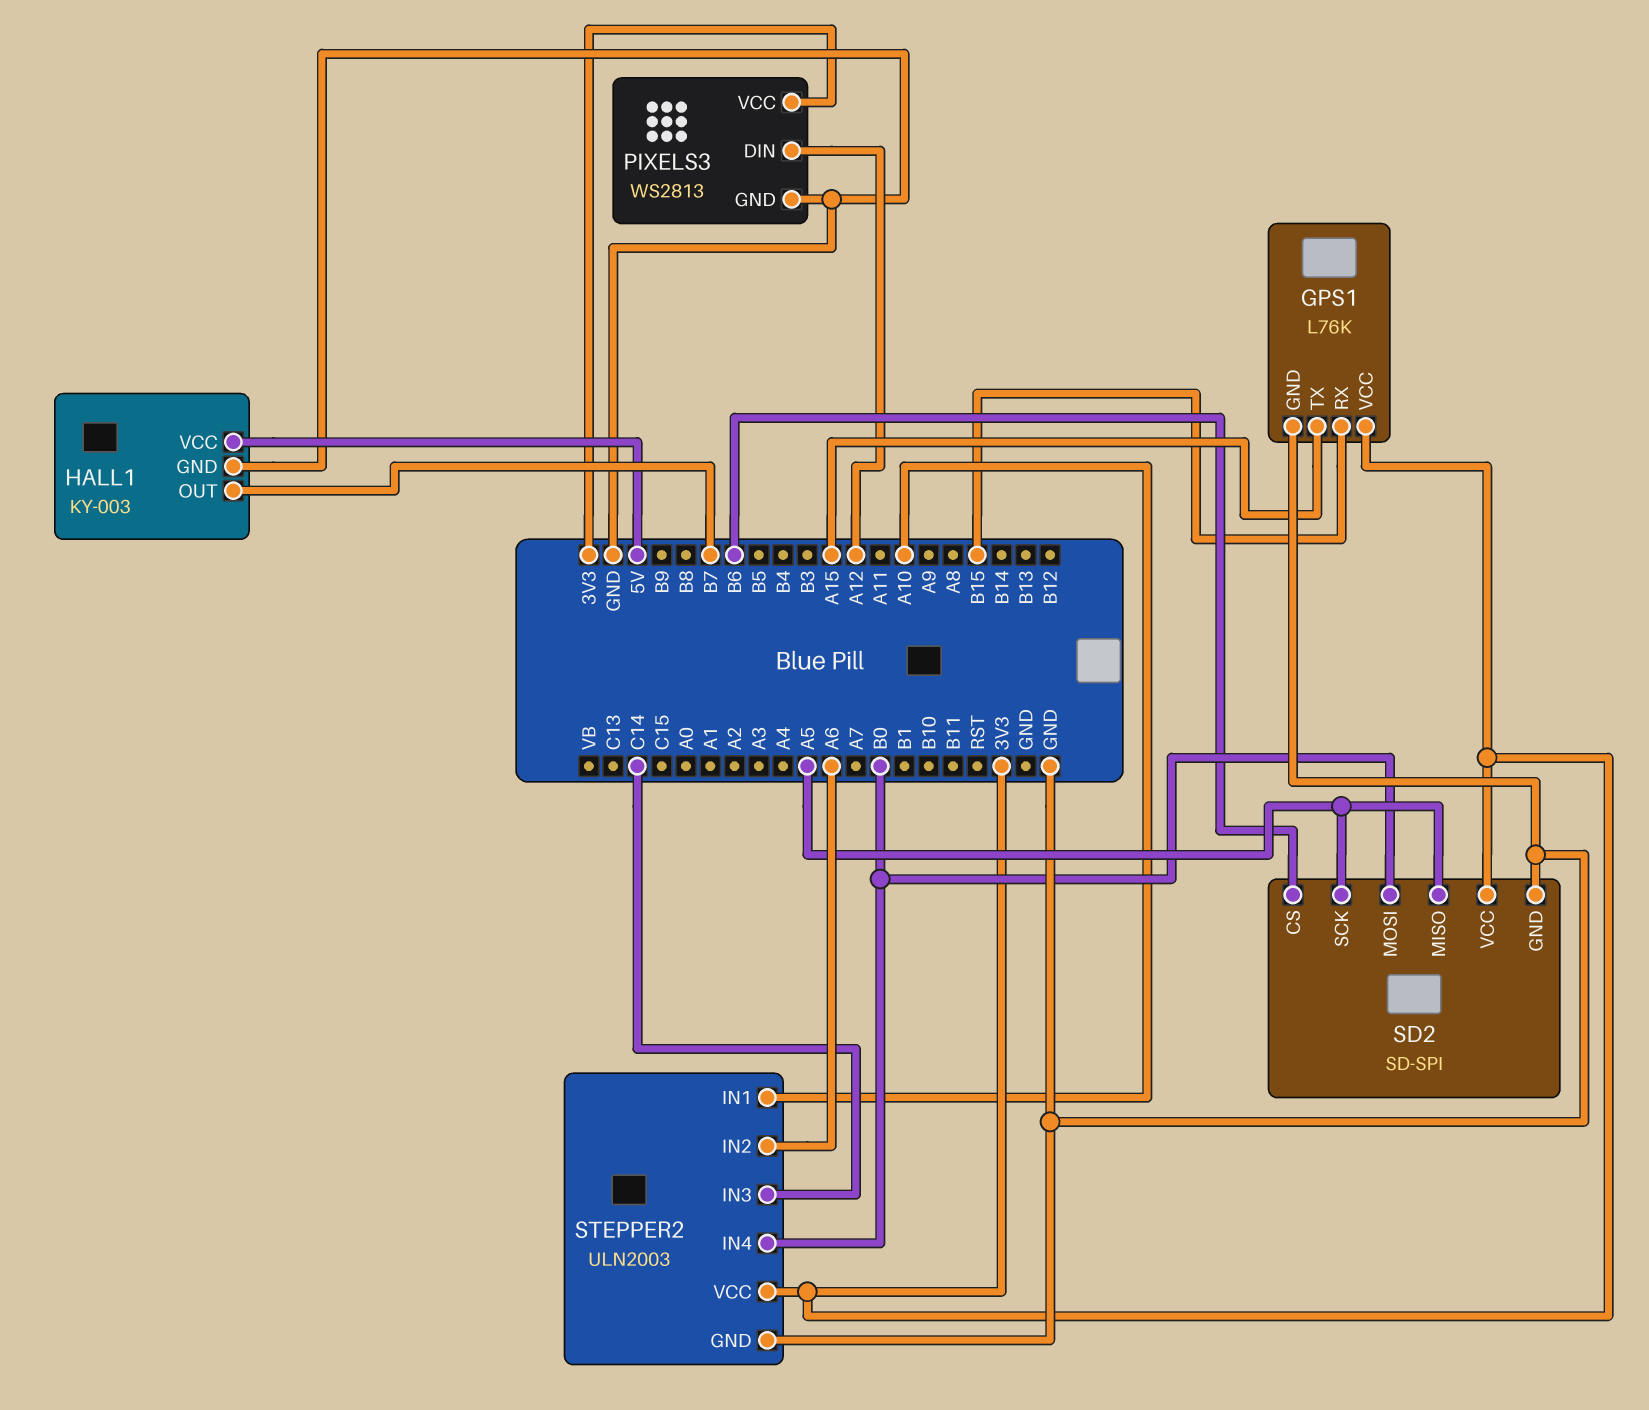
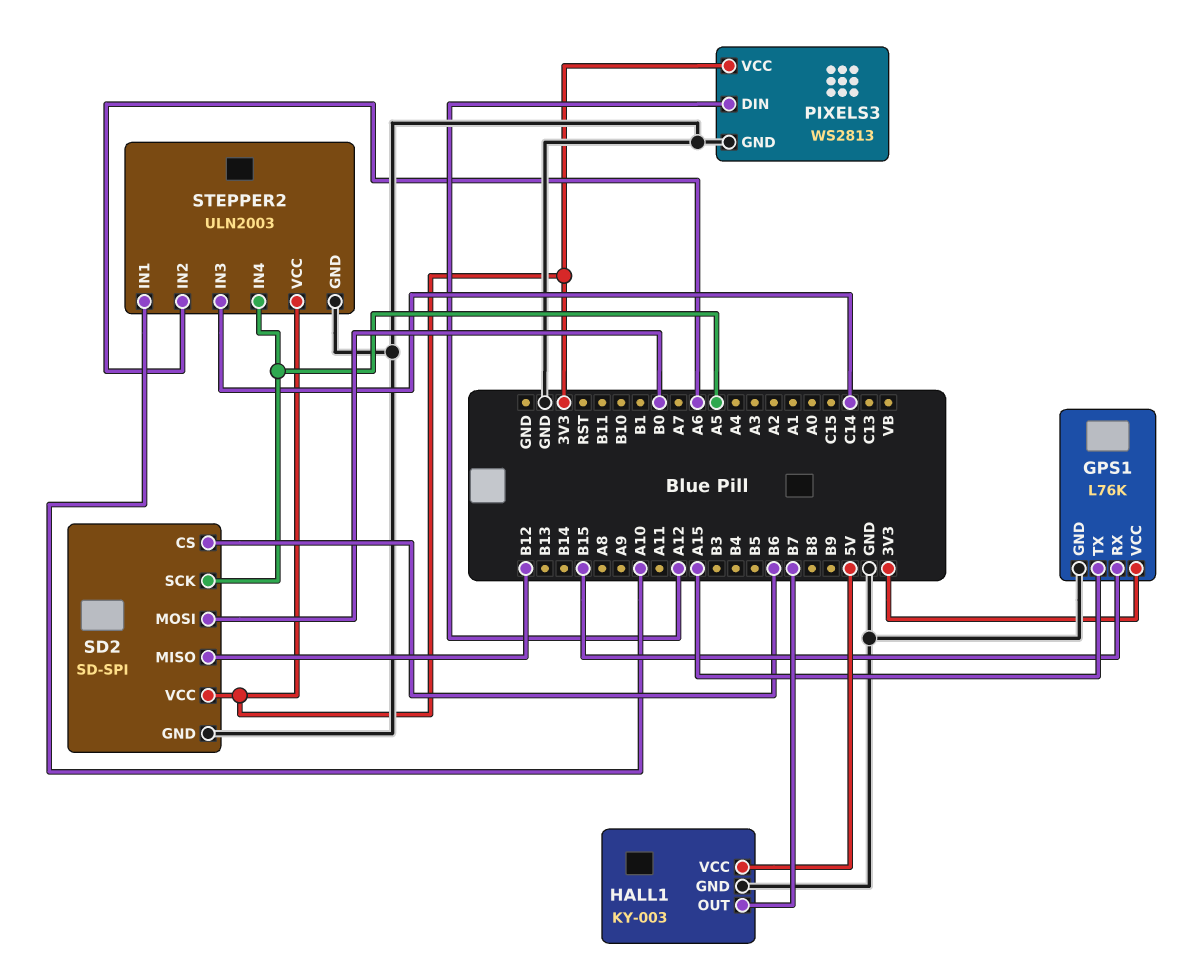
SD2 pin MISO: A5 -> B12
STEPPER2 pin IN4: B0 -> A5

